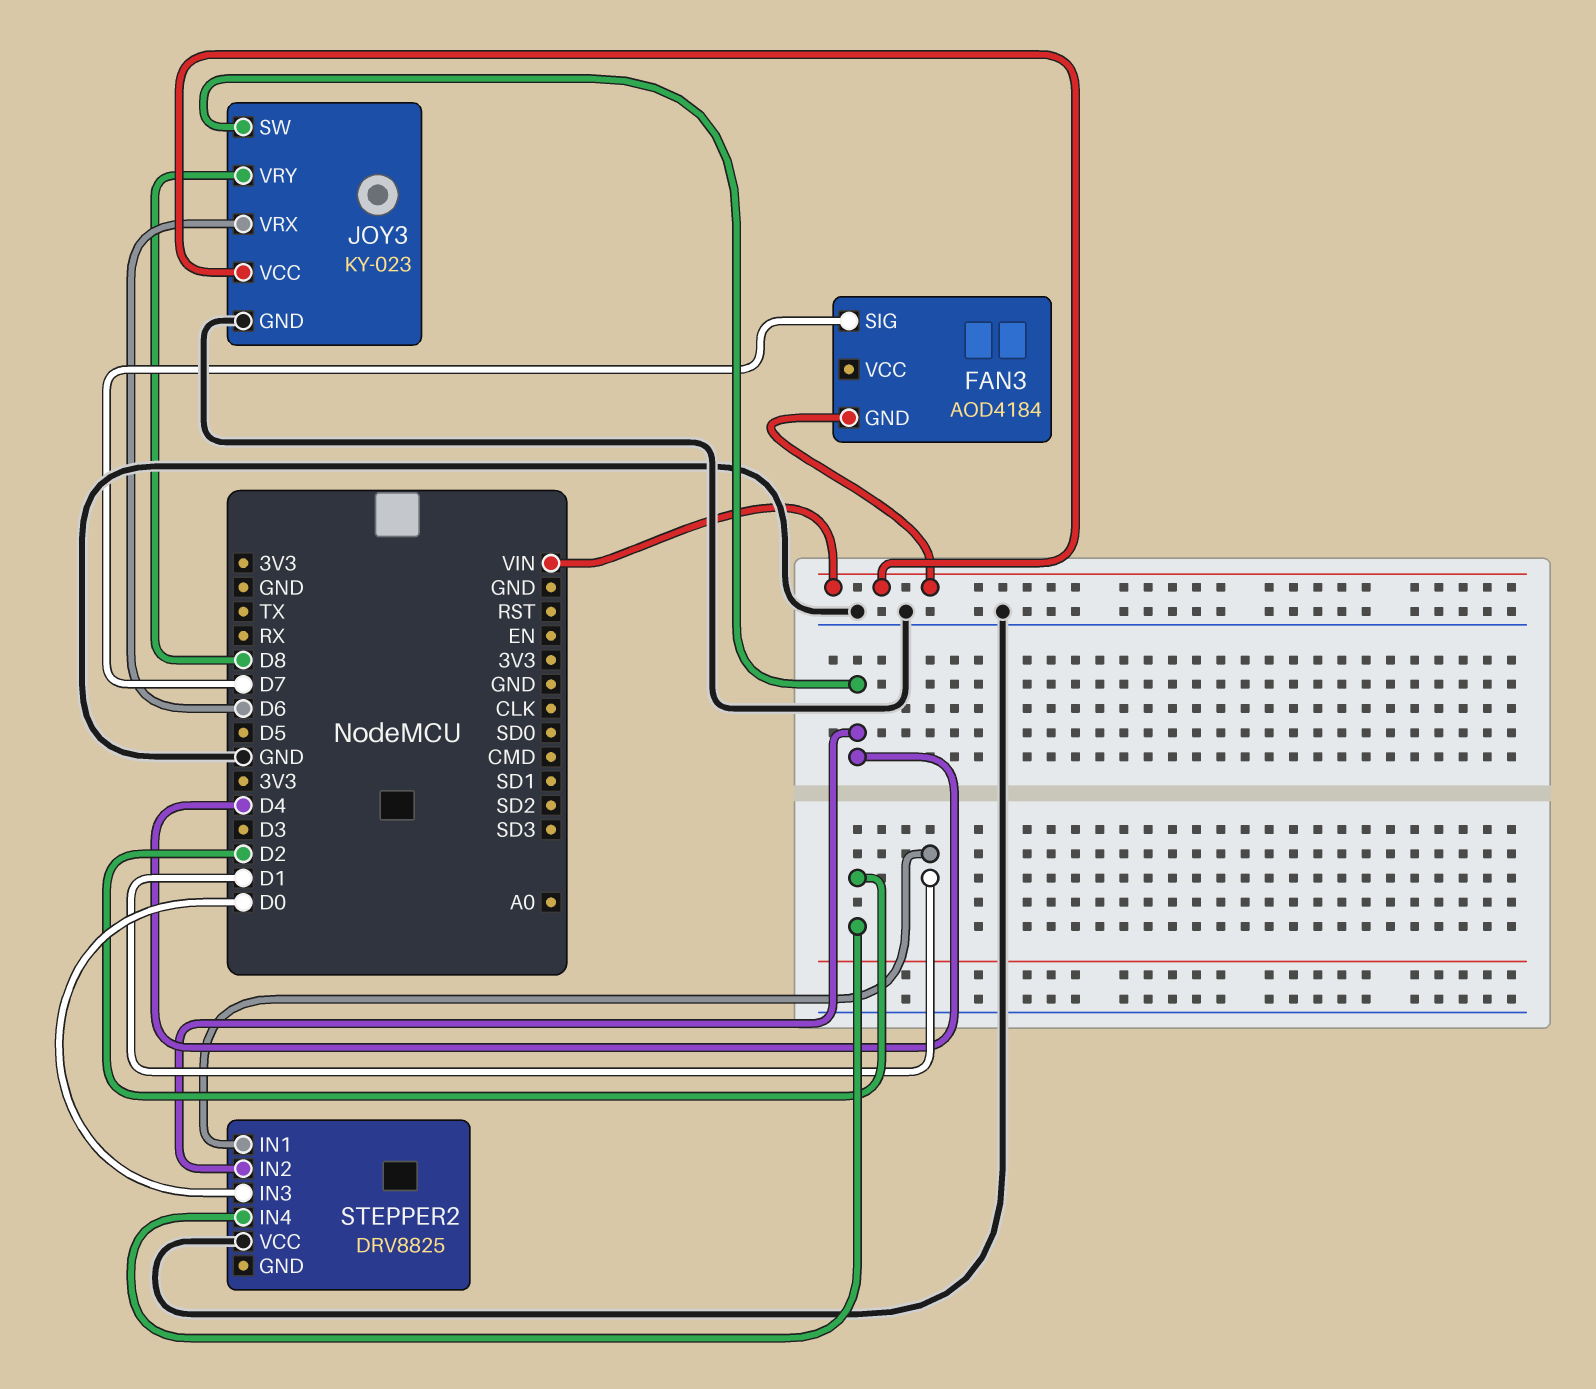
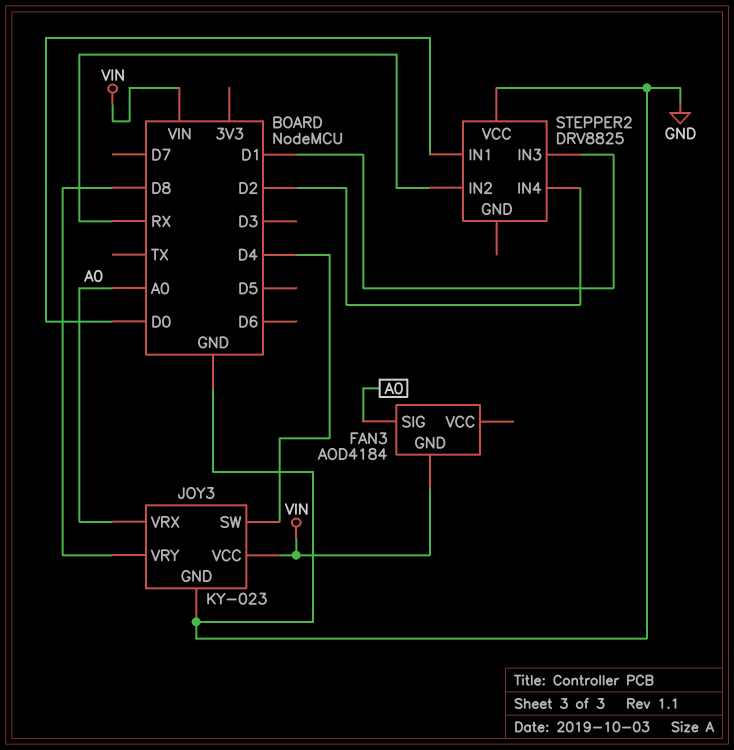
FAN3 pin SIG: D7 -> A0
JOY3 pin VRX: D6 -> A0
STEPPER2 pin IN1: D1 -> D0
STEPPER2 pin IN2: D4 -> RX
STEPPER2 pin IN3: D0 -> D1

